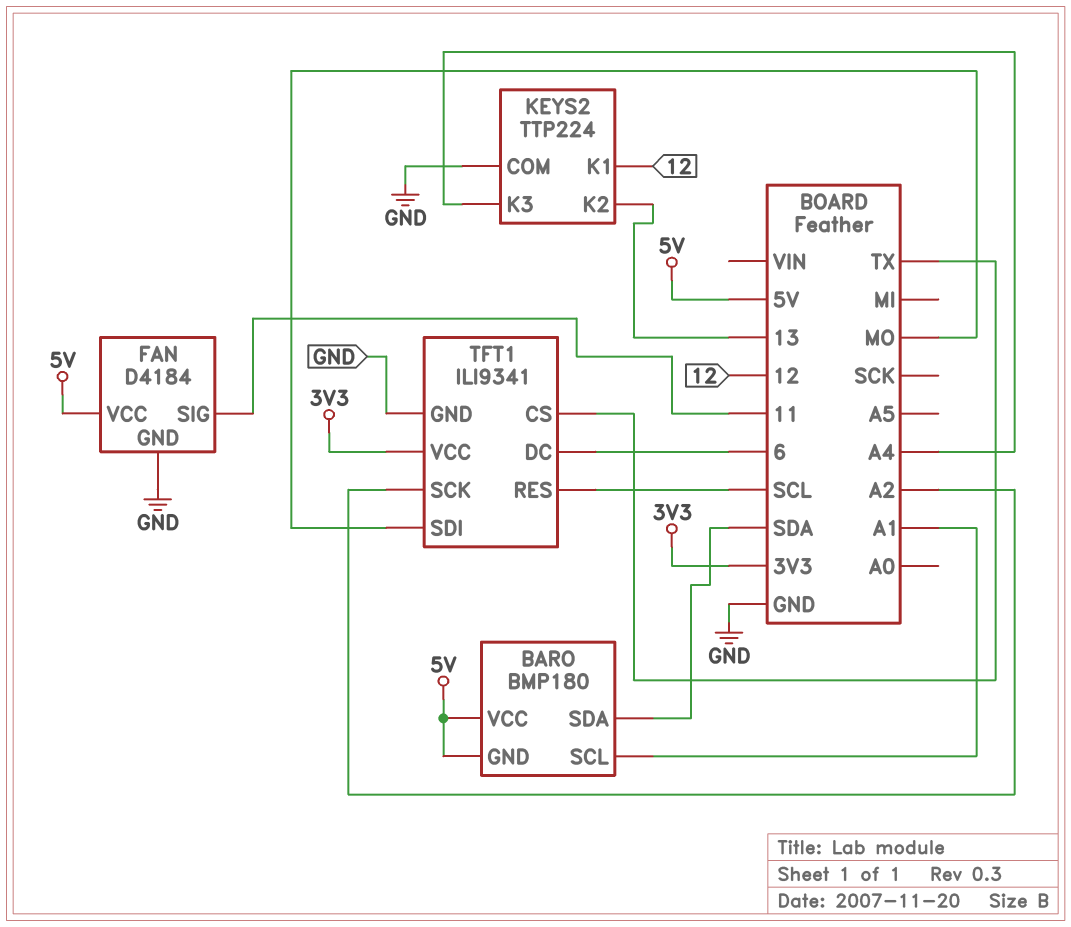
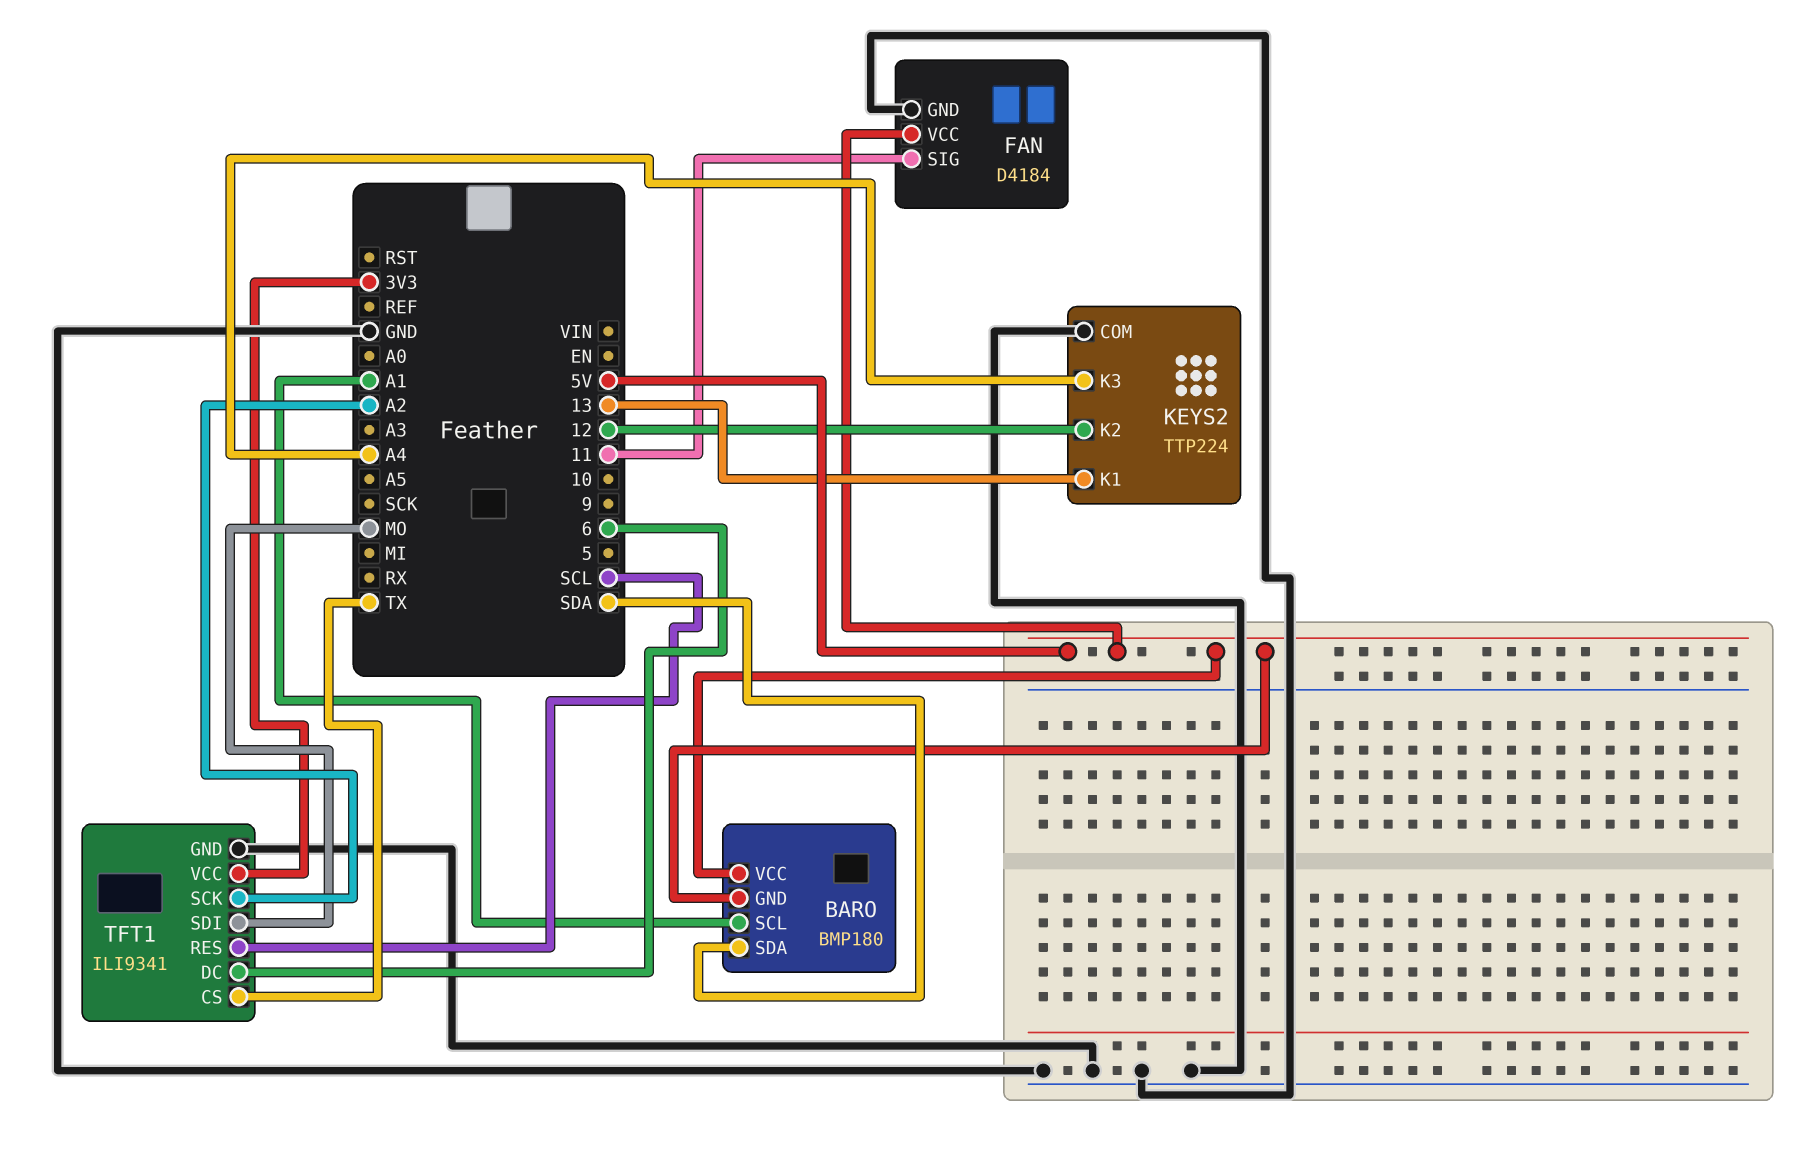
KEYS2 pin K1: 12 -> 13
KEYS2 pin K2: 13 -> 12

